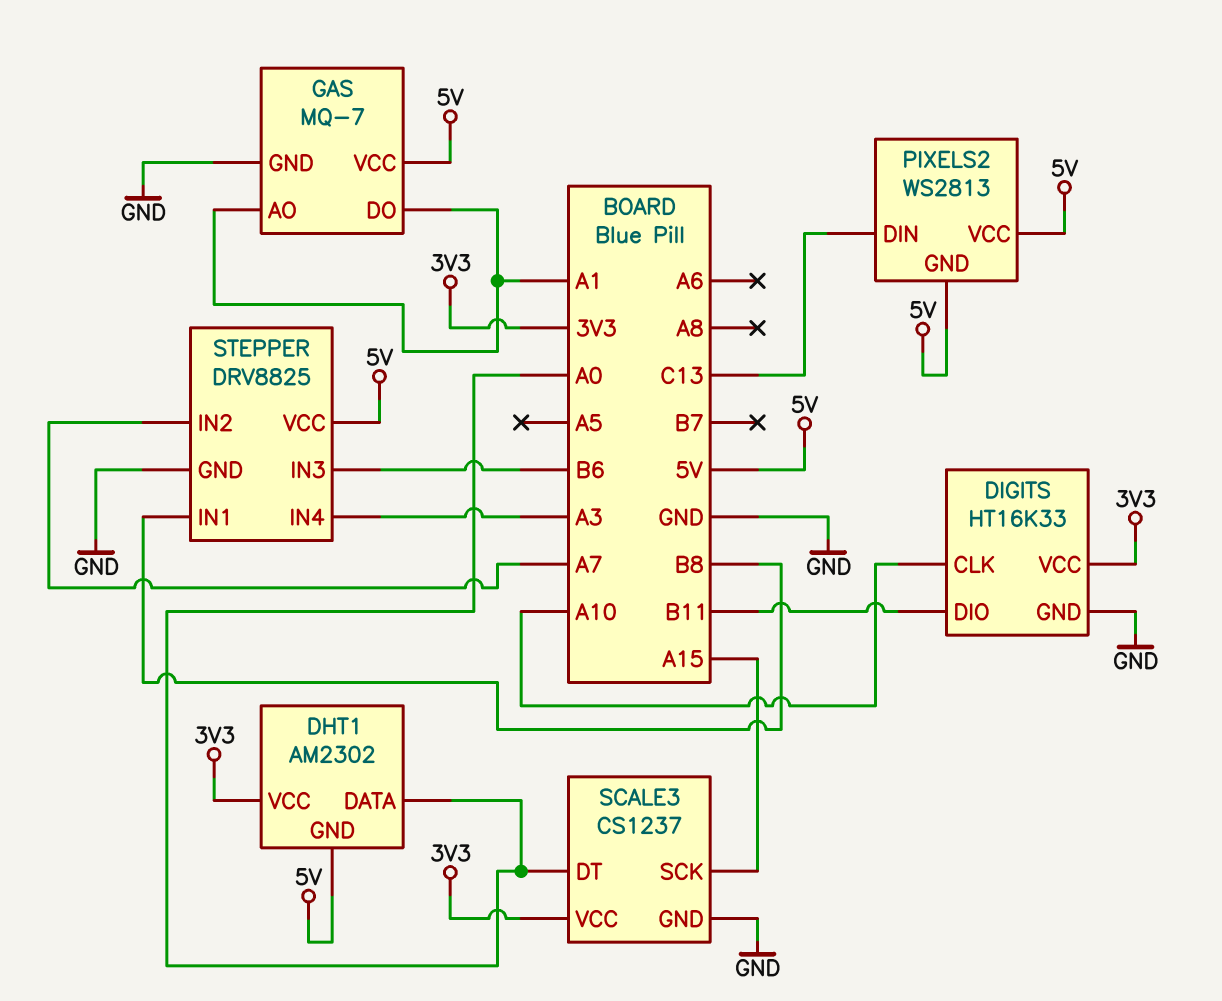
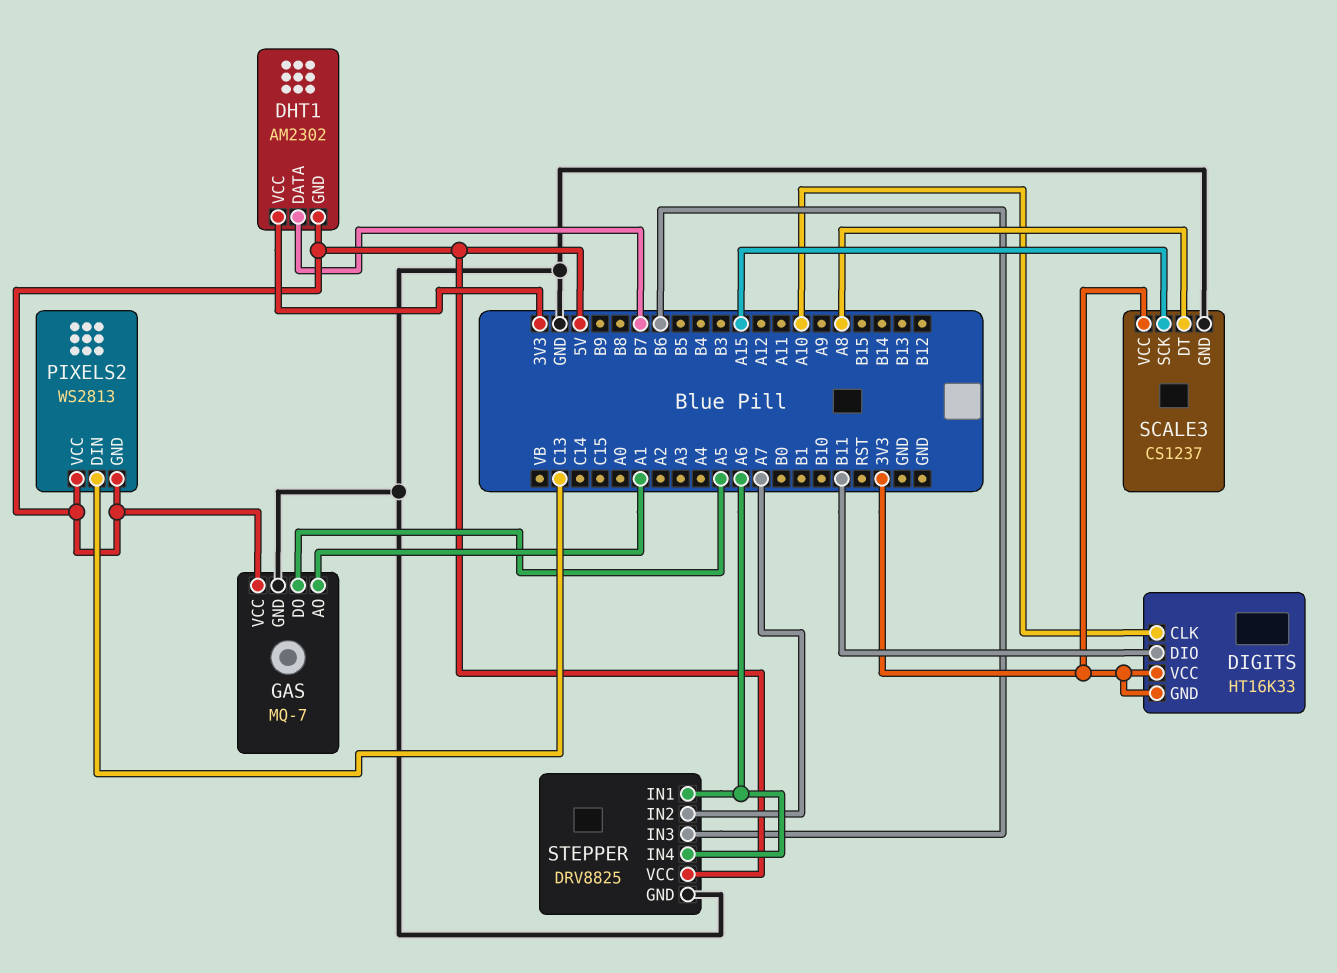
DHT1 pin DATA: A0 -> B7
DIGITS pin GND: GND -> 3V3
GAS pin DO: A1 -> A5
SCALE3 pin DT: A0 -> A8
STEPPER pin IN1: B8 -> A6
STEPPER pin IN4: A3 -> A6

